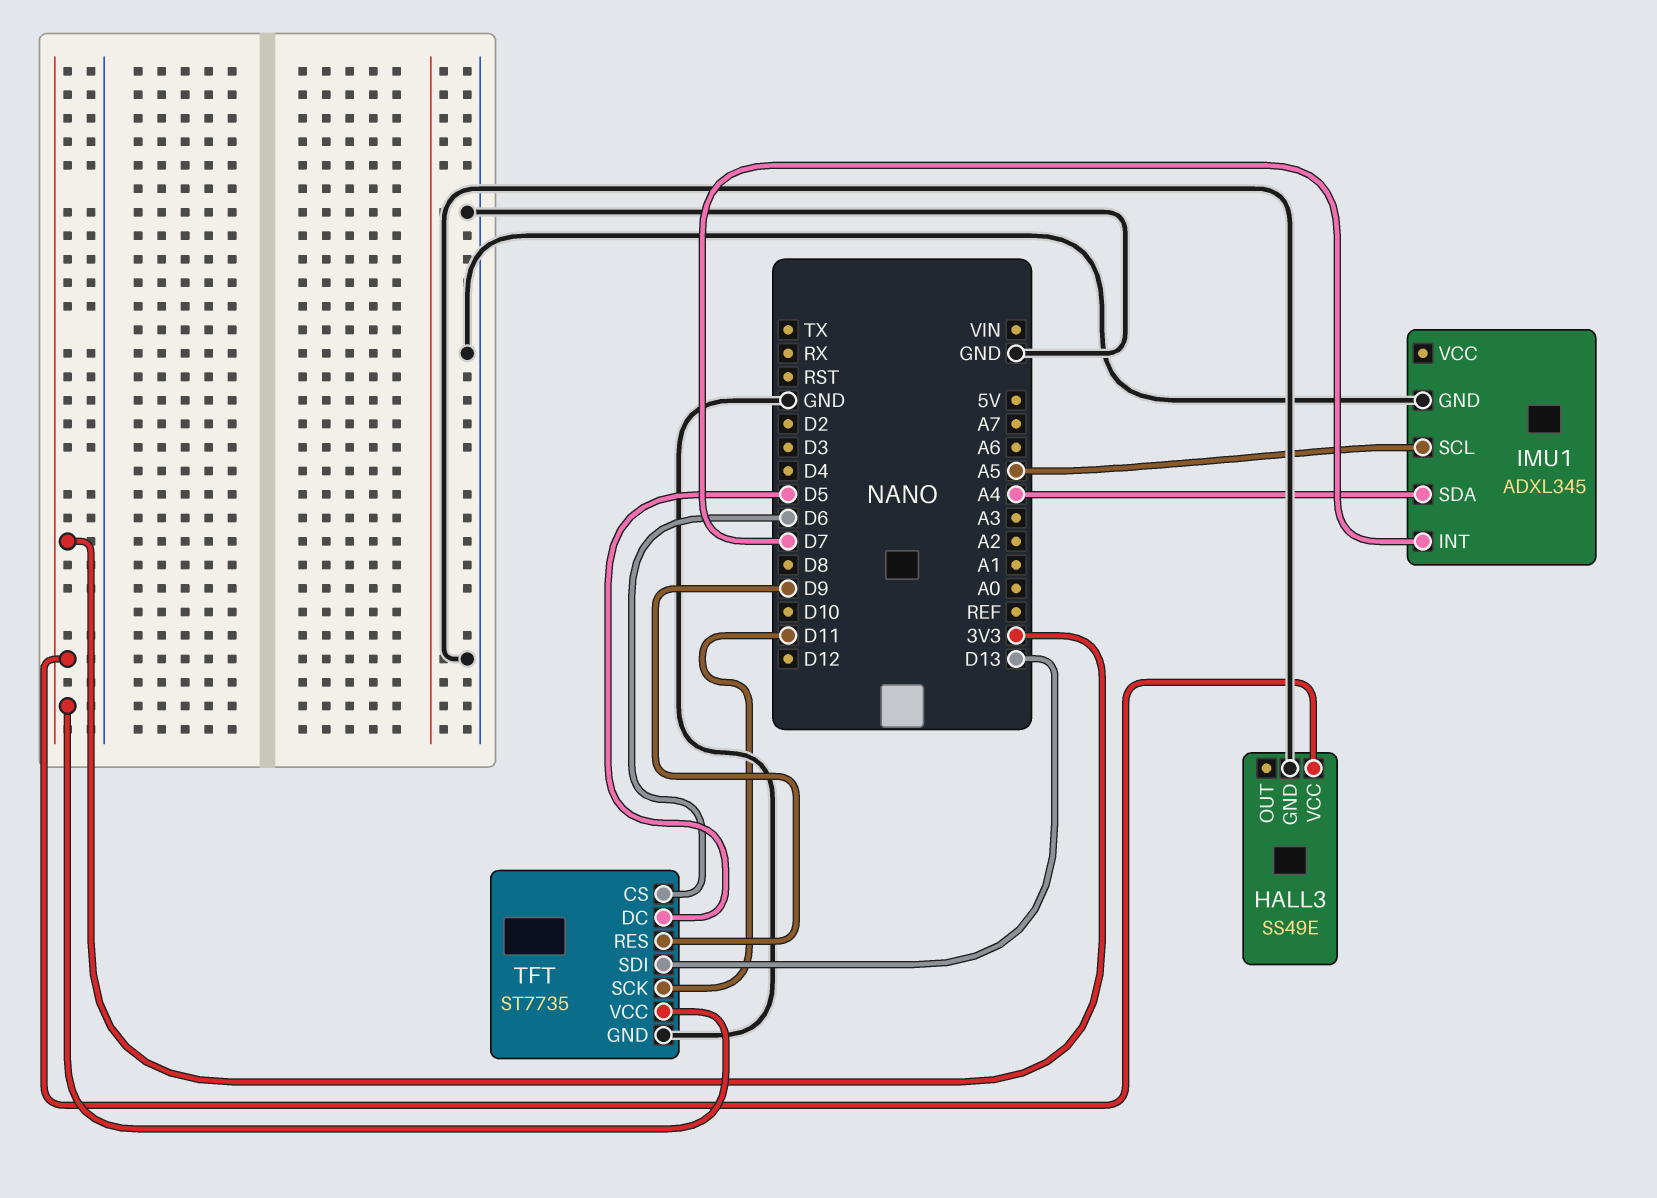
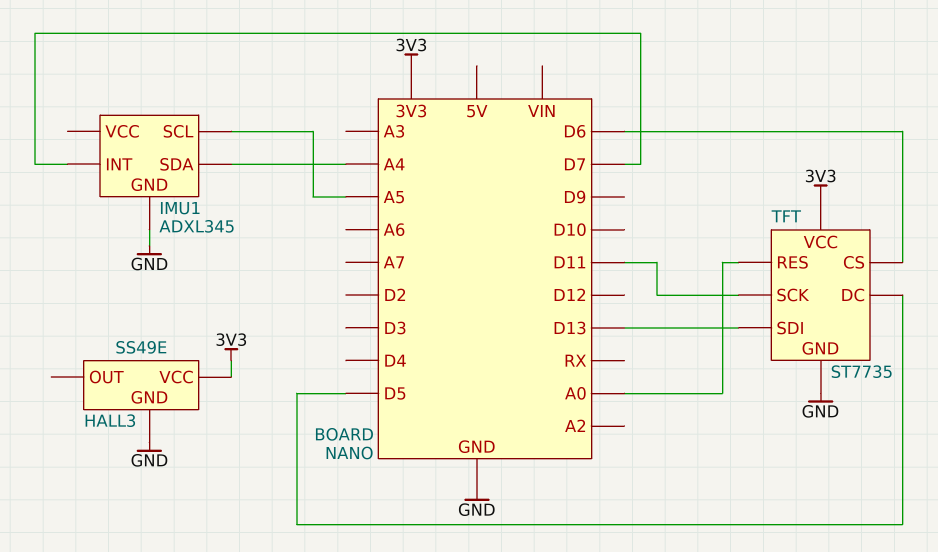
TFT pin RES: D9 -> A0

